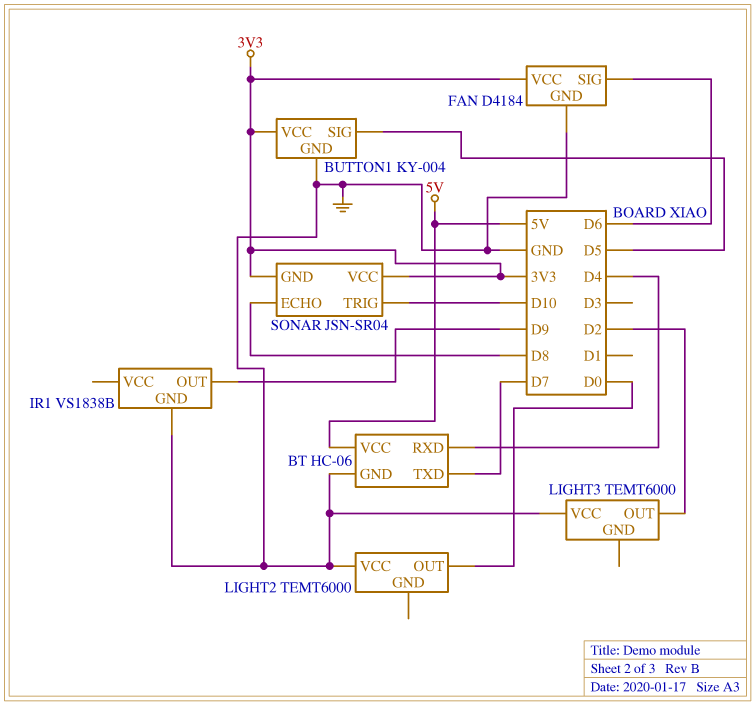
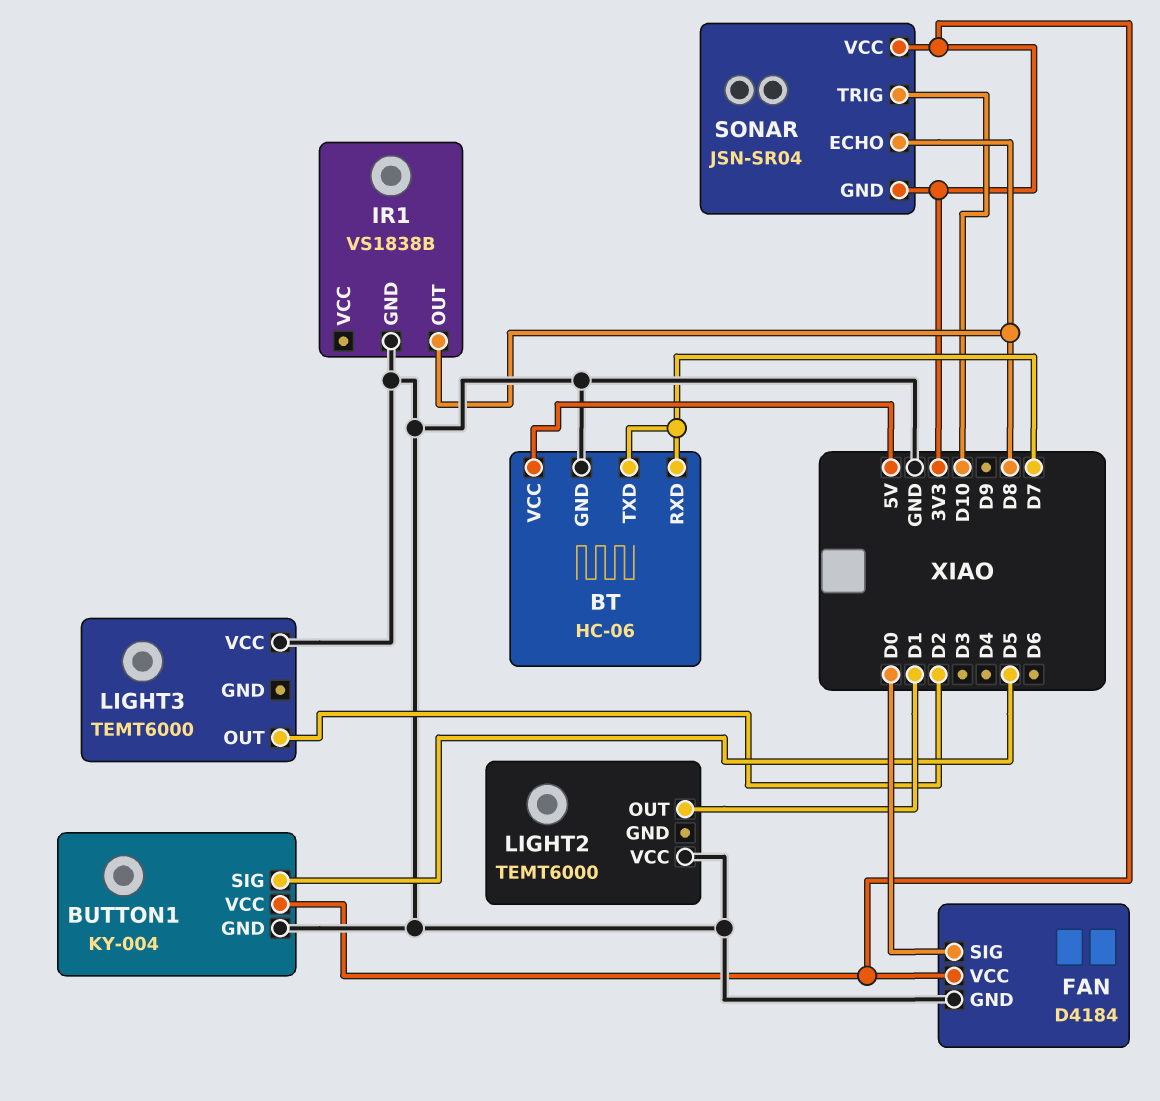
BT pin RXD: D4 -> D7
FAN pin SIG: D6 -> D0
IR1 pin OUT: D9 -> D8
LIGHT2 pin OUT: D0 -> D1

